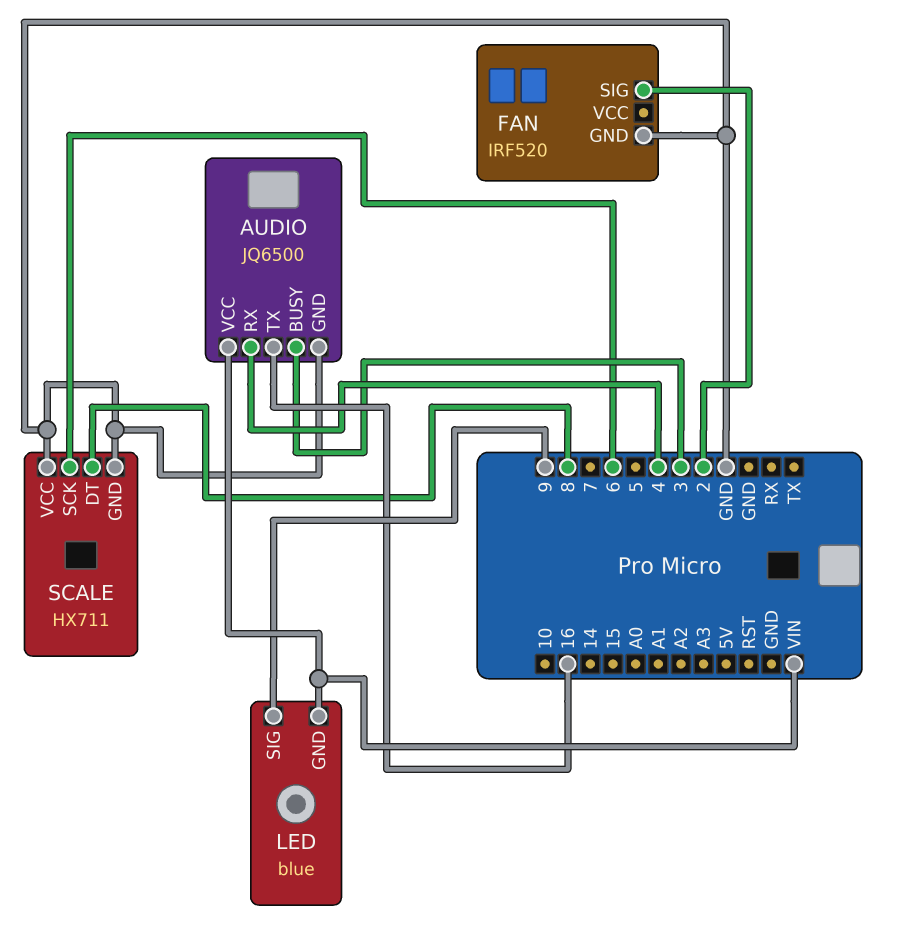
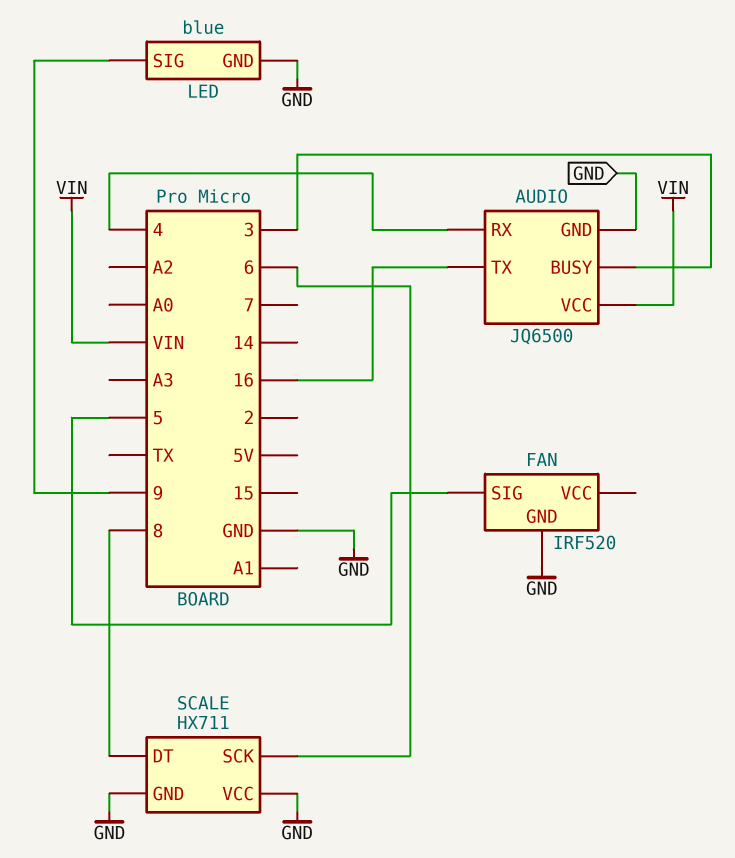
FAN pin SIG: 2 -> 5
LED pin GND: VIN -> GND

